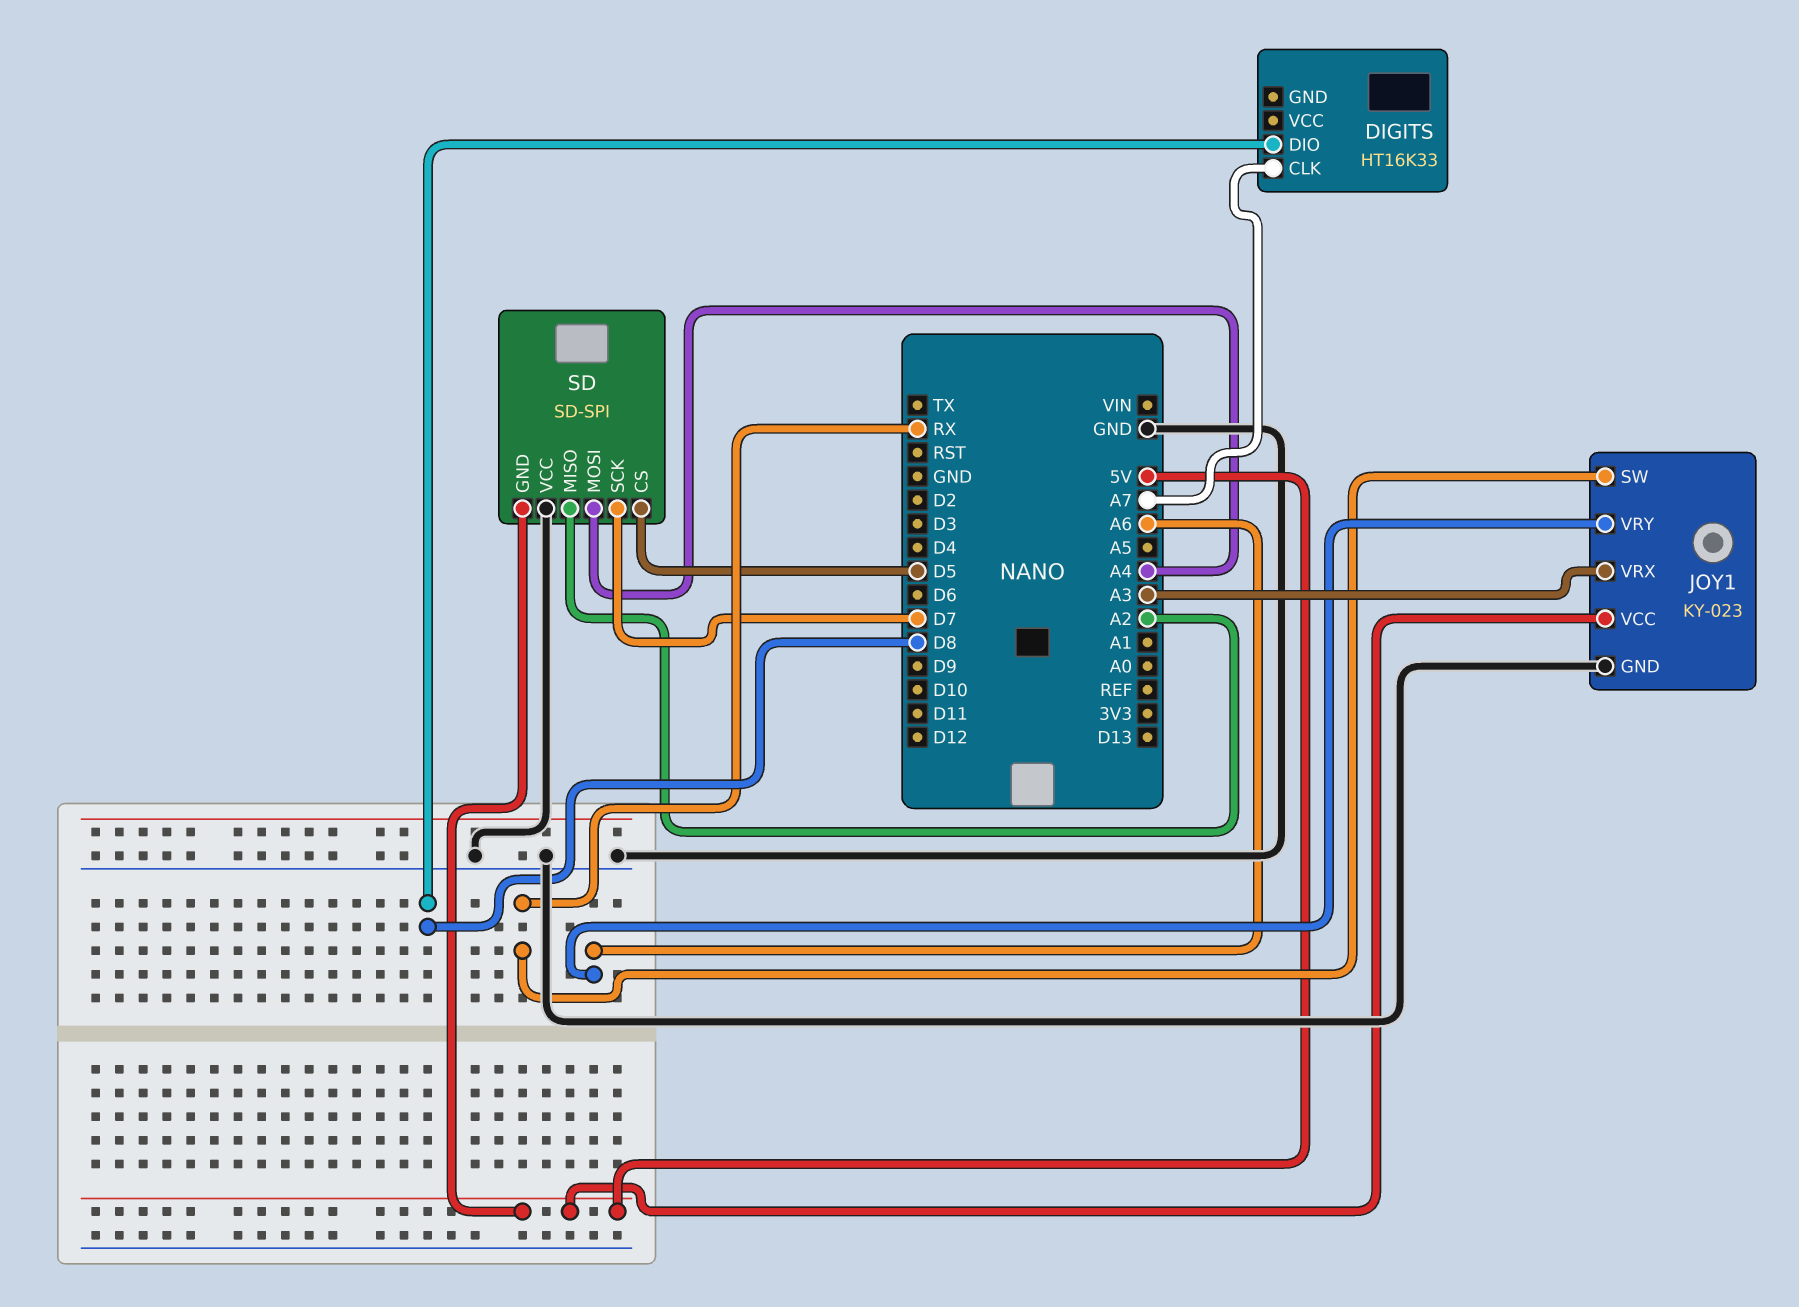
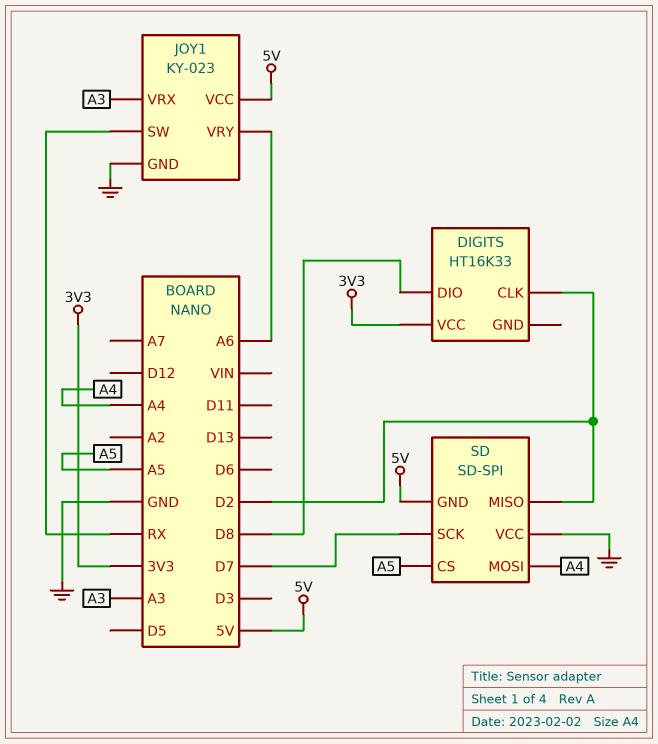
DIGITS pin CLK: A7 -> D2
DIGITS pin VCC: none -> 3V3
SD pin CS: D5 -> A5
SD pin MISO: A2 -> D2

